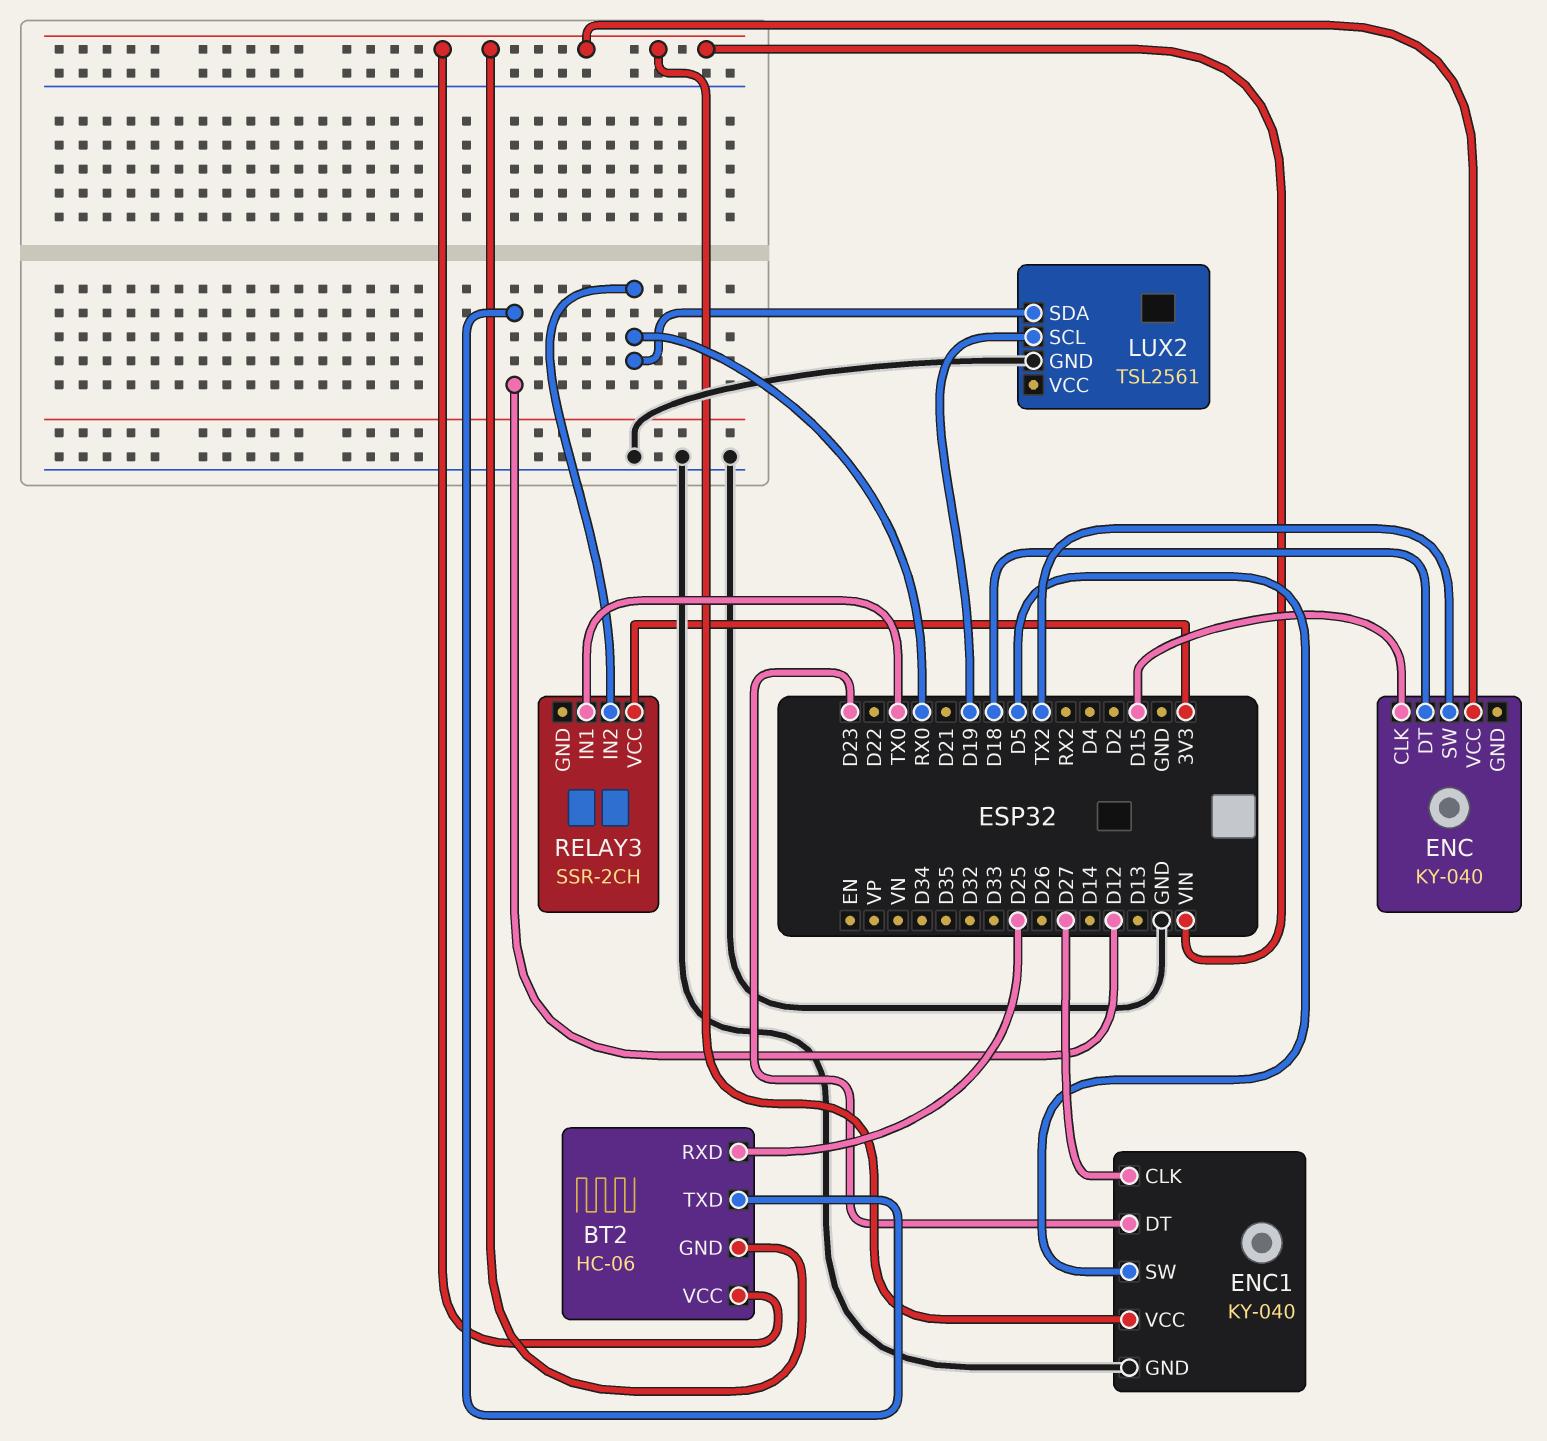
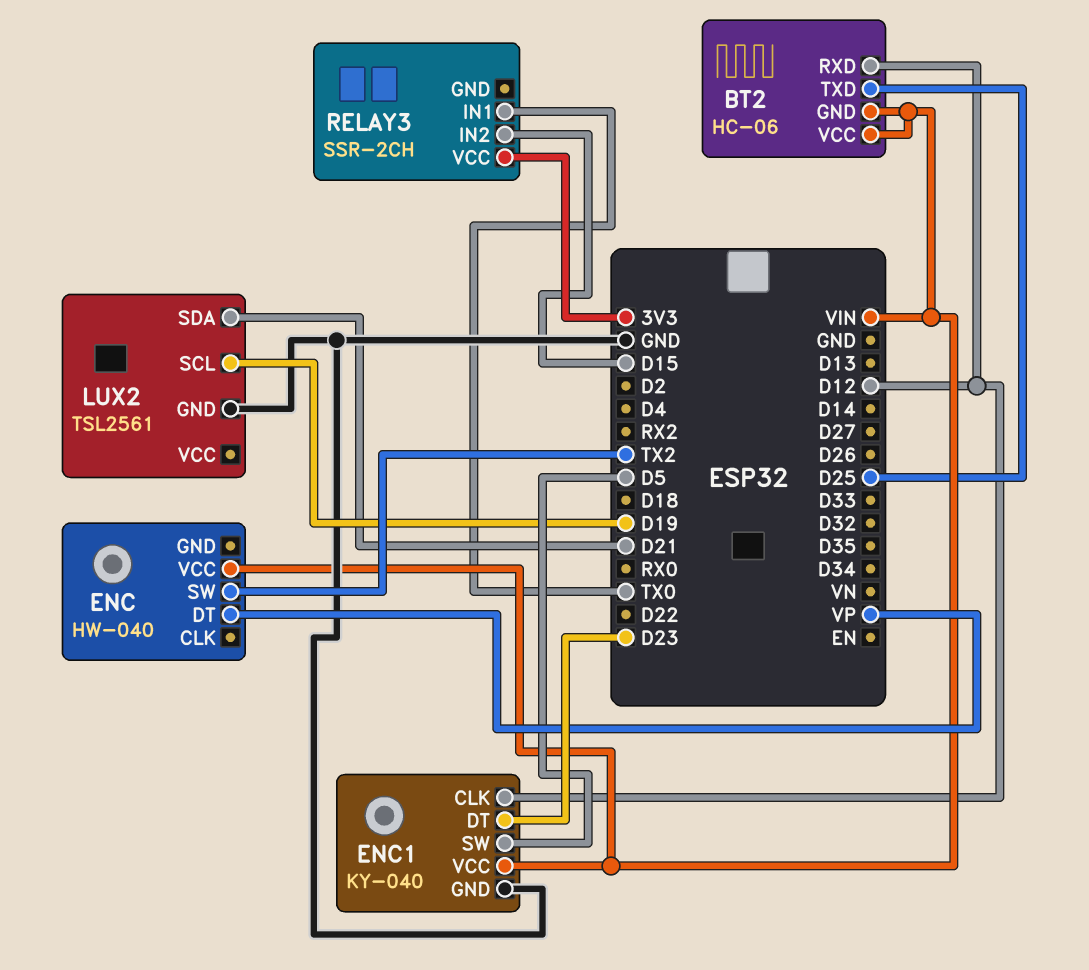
BT2 pin RXD: D25 -> D12
BT2 pin TXD: D12 -> D25
ENC: KY-040 -> HW-040
ENC pin CLK: D15 -> none
ENC pin DT: D18 -> VP
ENC1 pin CLK: D27 -> D12
LUX2 pin SDA: RX0 -> D21
RELAY3 pin IN2: RX0 -> D15

